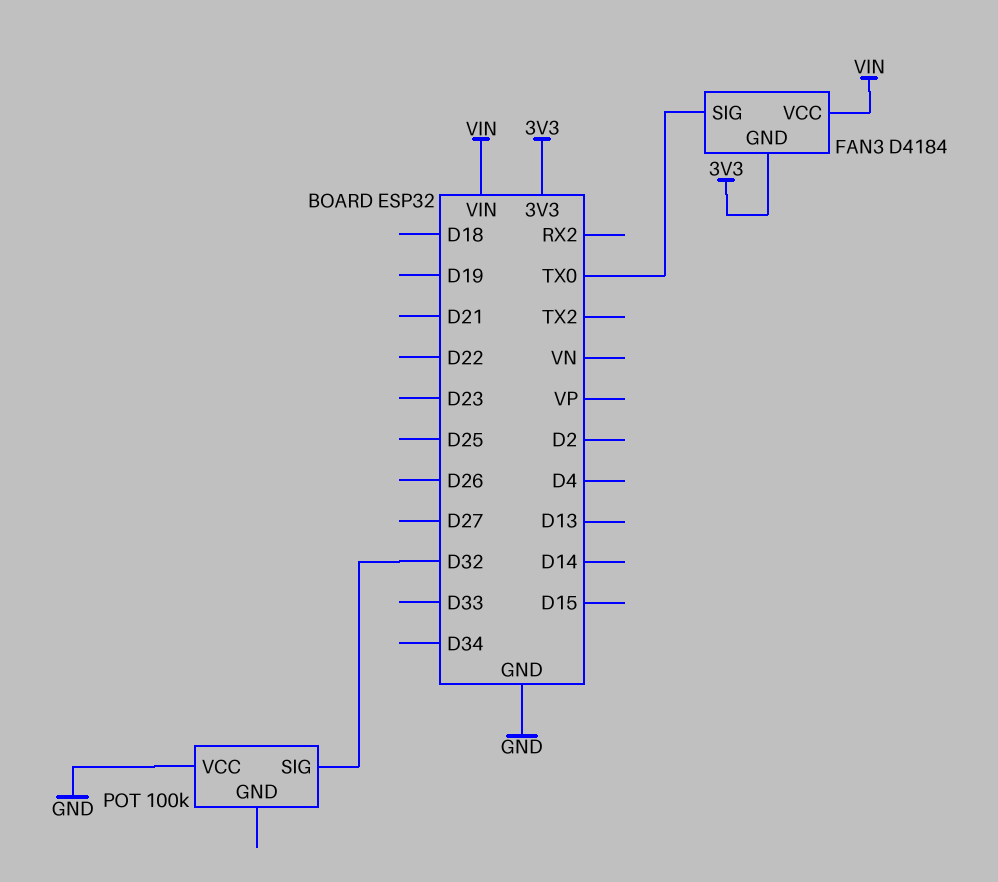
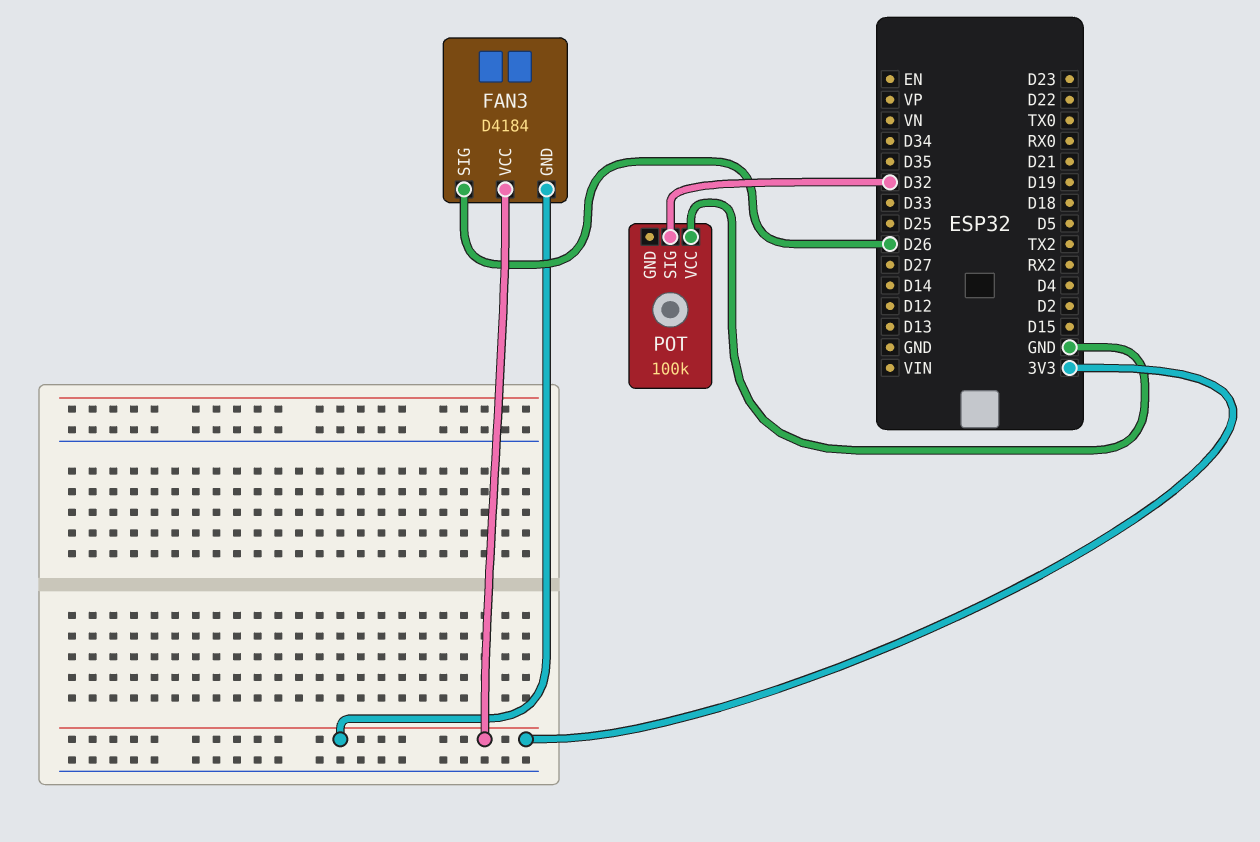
FAN3 pin SIG: TX0 -> D26
FAN3 pin VCC: VIN -> 3V3

